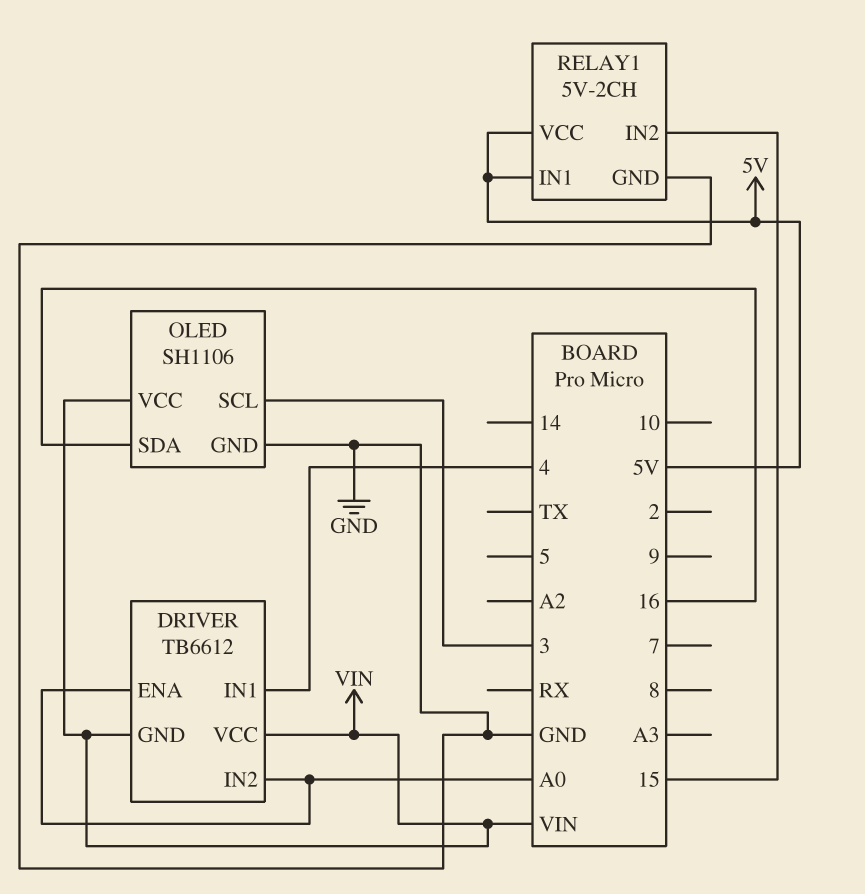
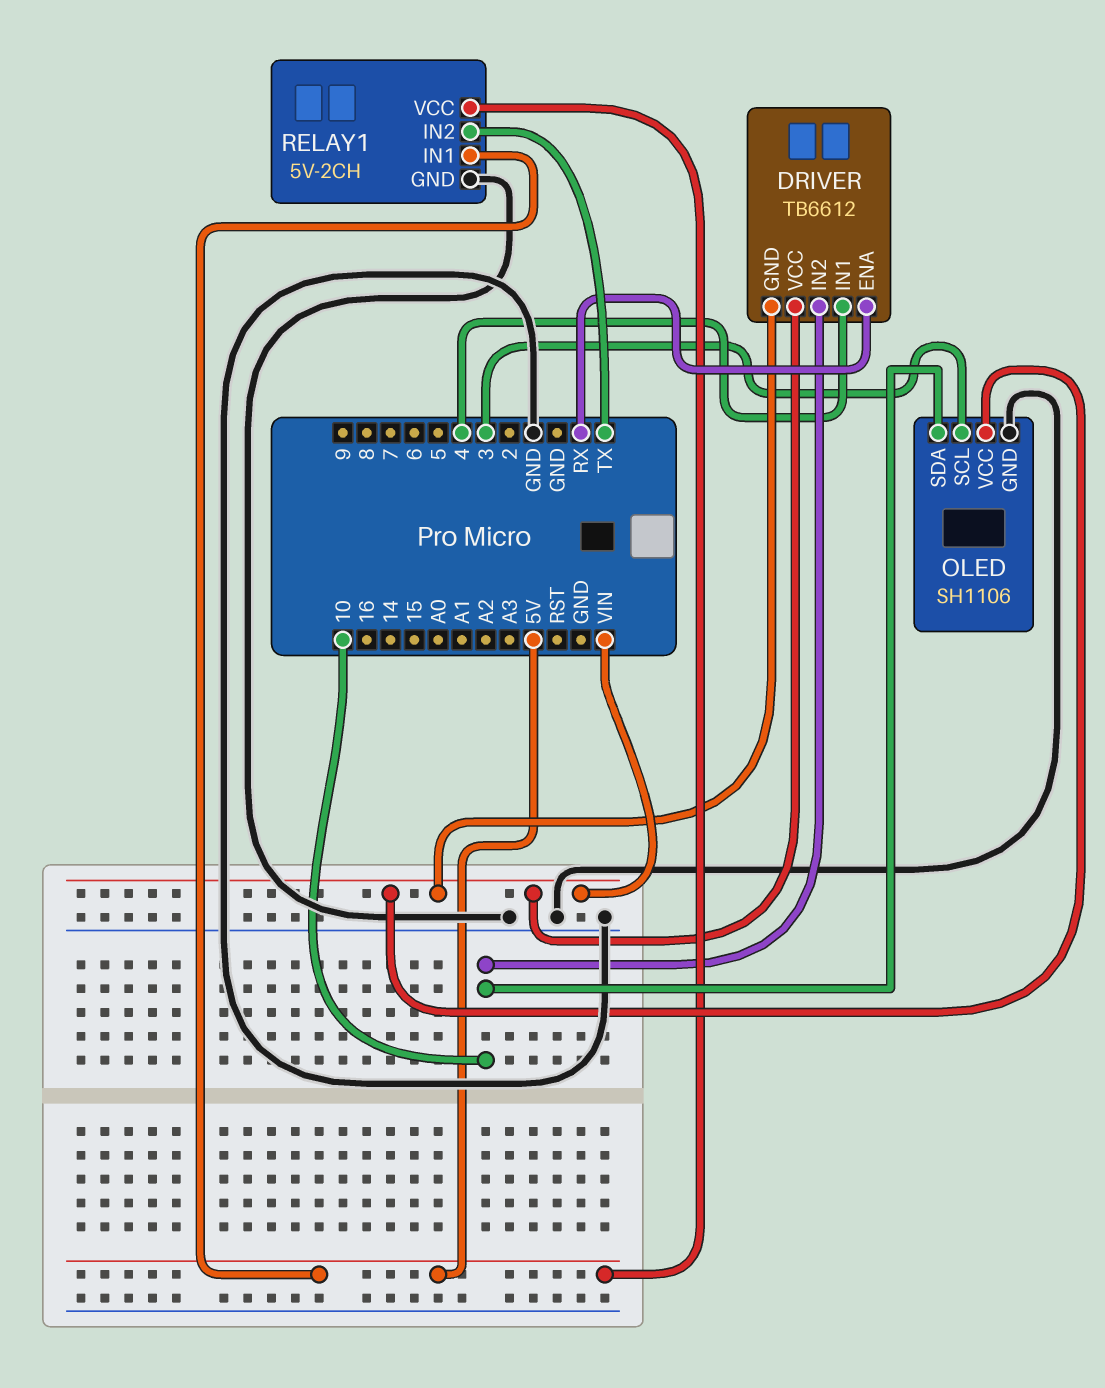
DRIVER pin ENA: A0 -> RX
DRIVER pin IN2: A0 -> 10
OLED pin SDA: 16 -> 10
RELAY1 pin IN2: 15 -> TX

